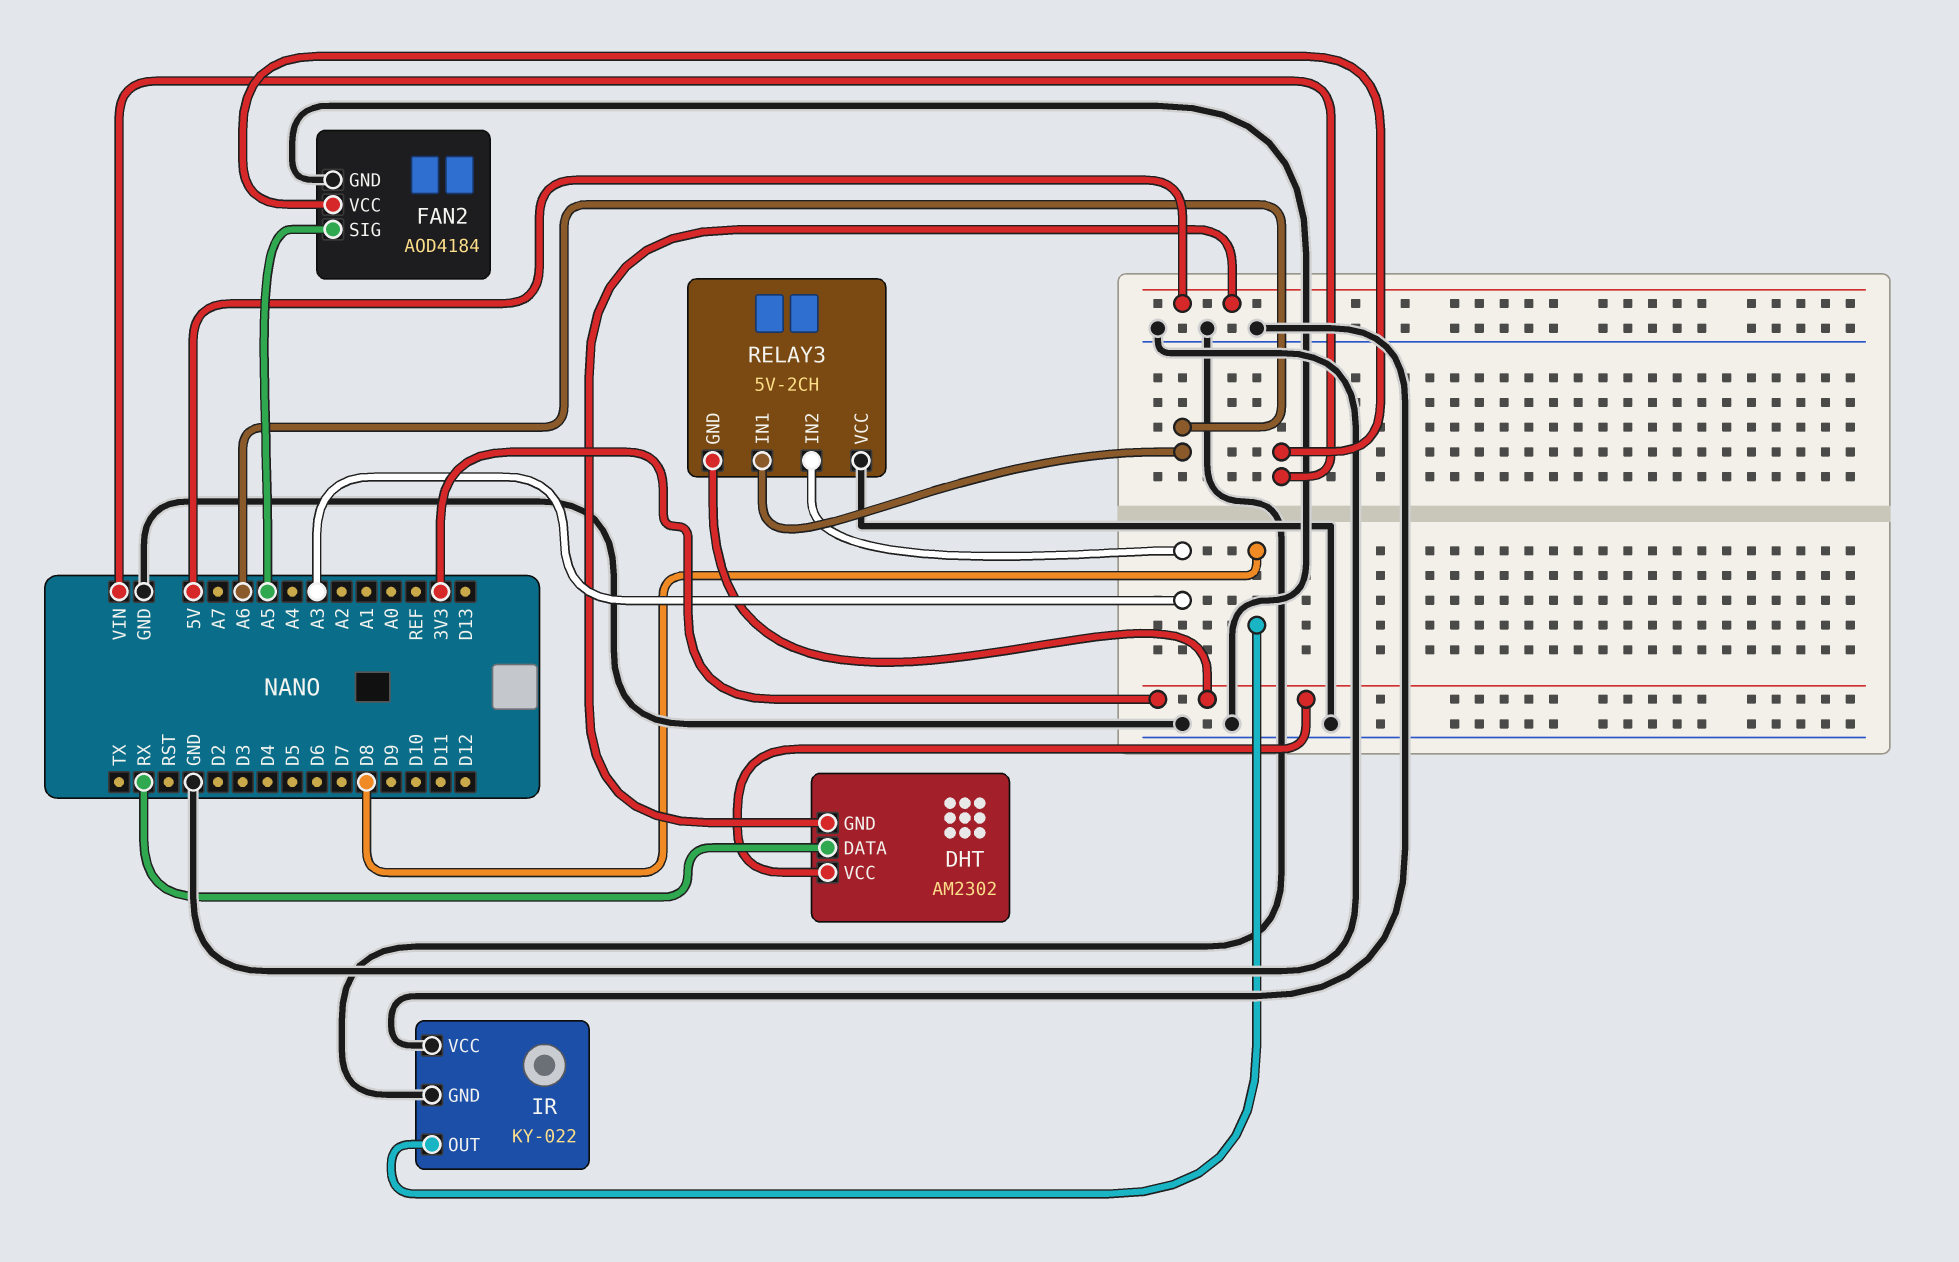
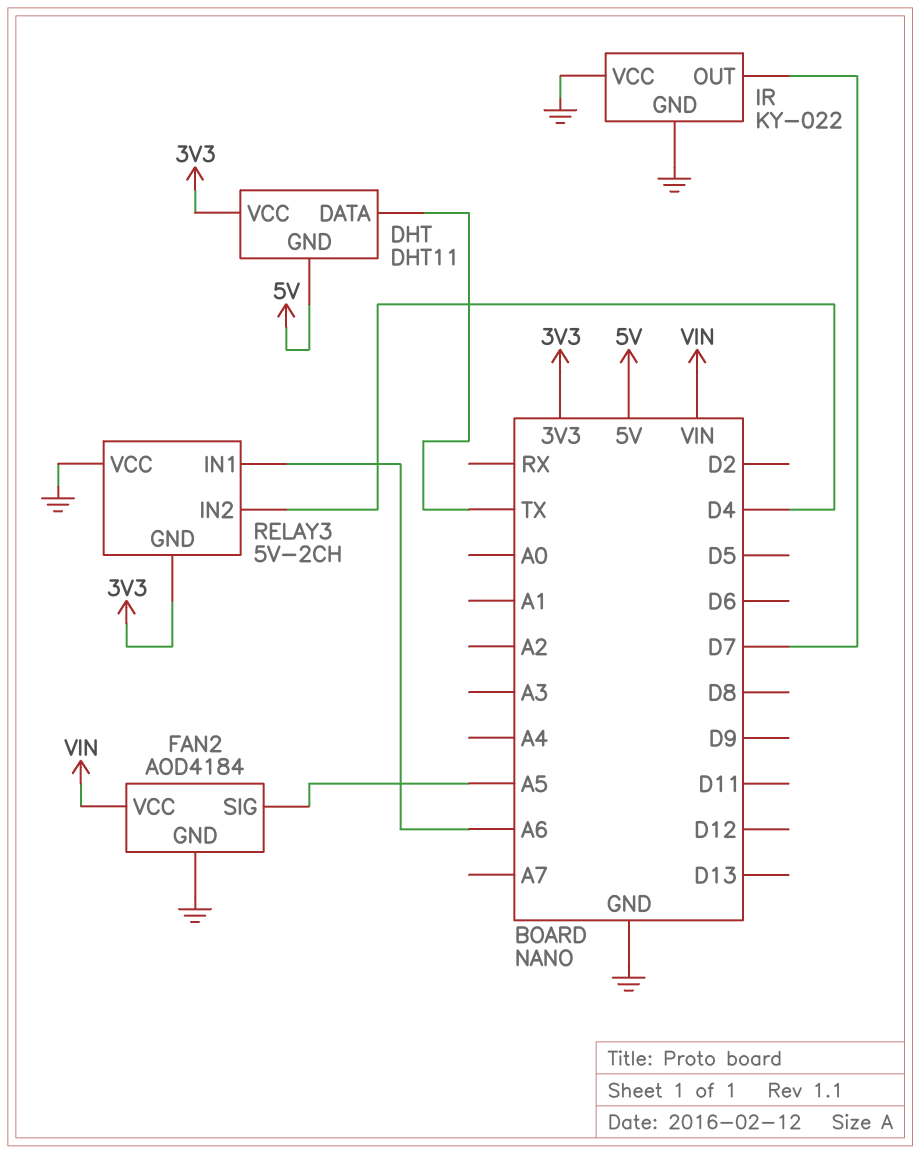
DHT: AM2302 -> DHT11
DHT pin DATA: RX -> TX
IR pin OUT: D8 -> D7
RELAY3 pin IN2: A3 -> D4

